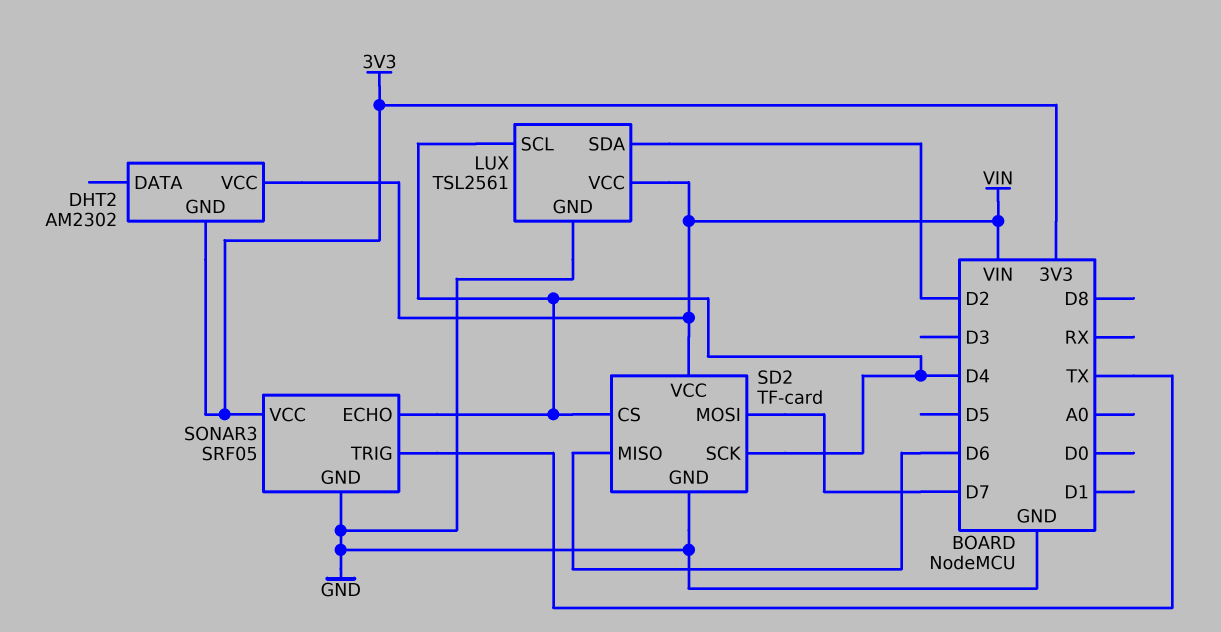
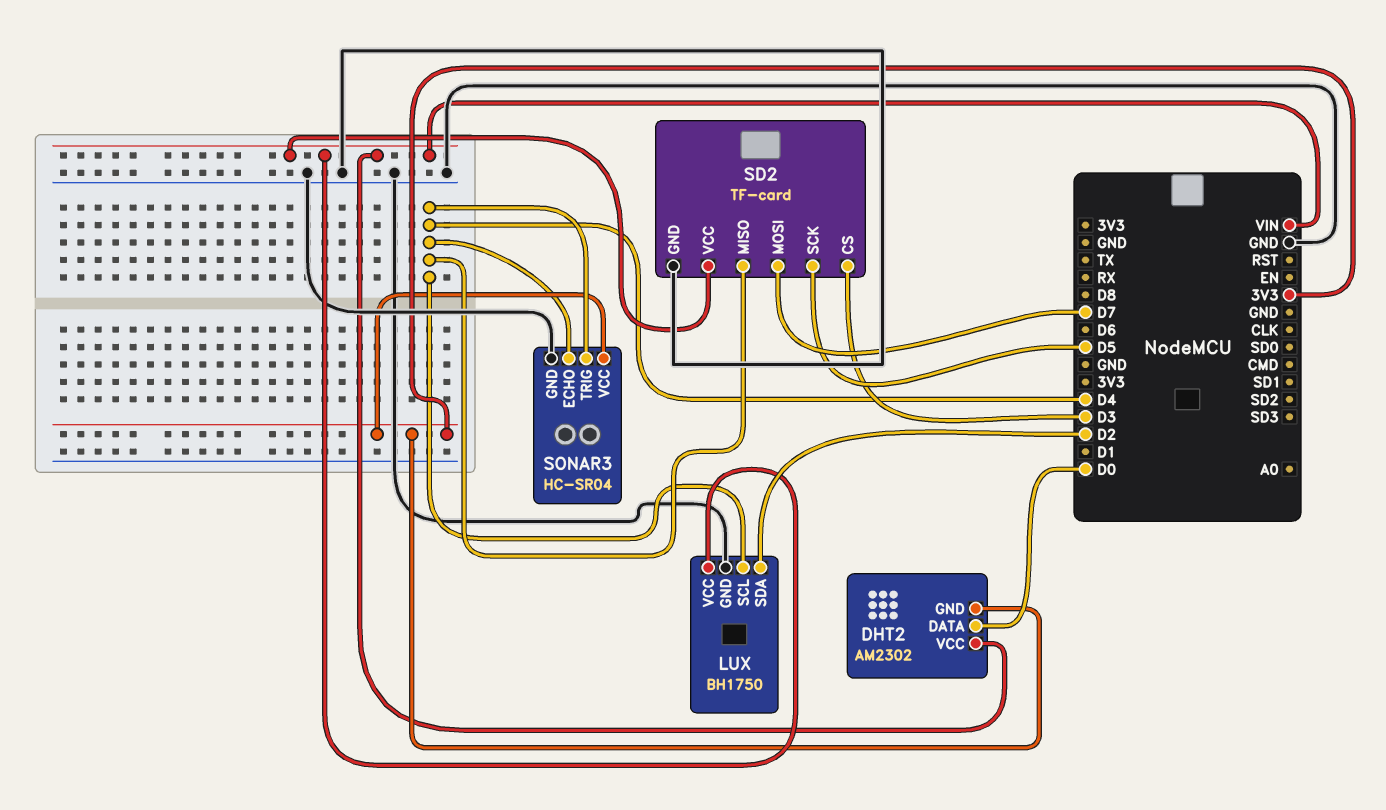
DHT2 pin DATA: none -> D0
LUX: TSL2561 -> BH1750
SD2 pin CS: D4 -> D3
SD2 pin MISO: D6 -> D4
SD2 pin SCK: D4 -> D5
SONAR3: SRF05 -> HC-SR04
SONAR3 pin TRIG: TX -> D4

